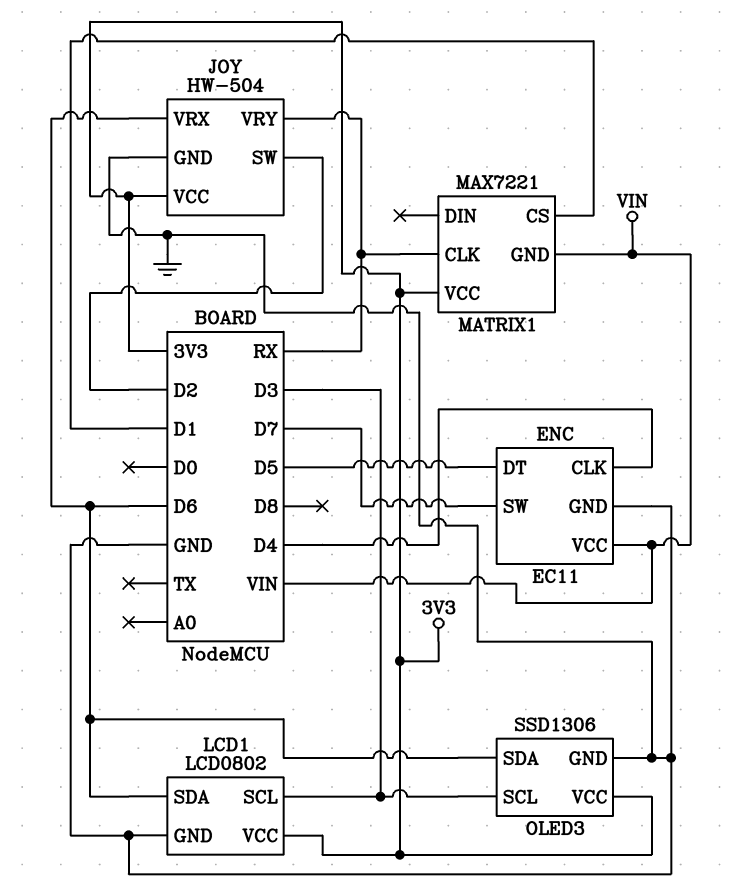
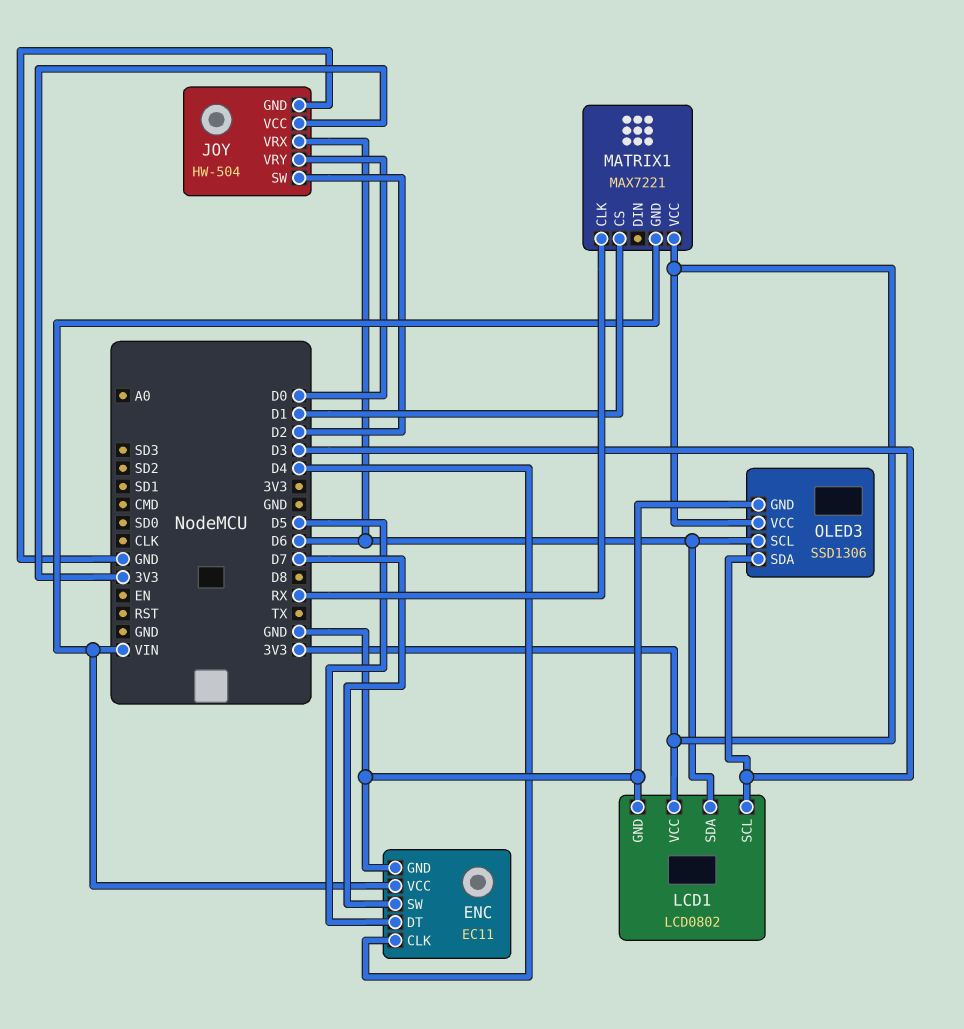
JOY pin VRY: RX -> D0
OLED3 pin SCL: D3 -> D6
OLED3 pin SDA: D6 -> D3

